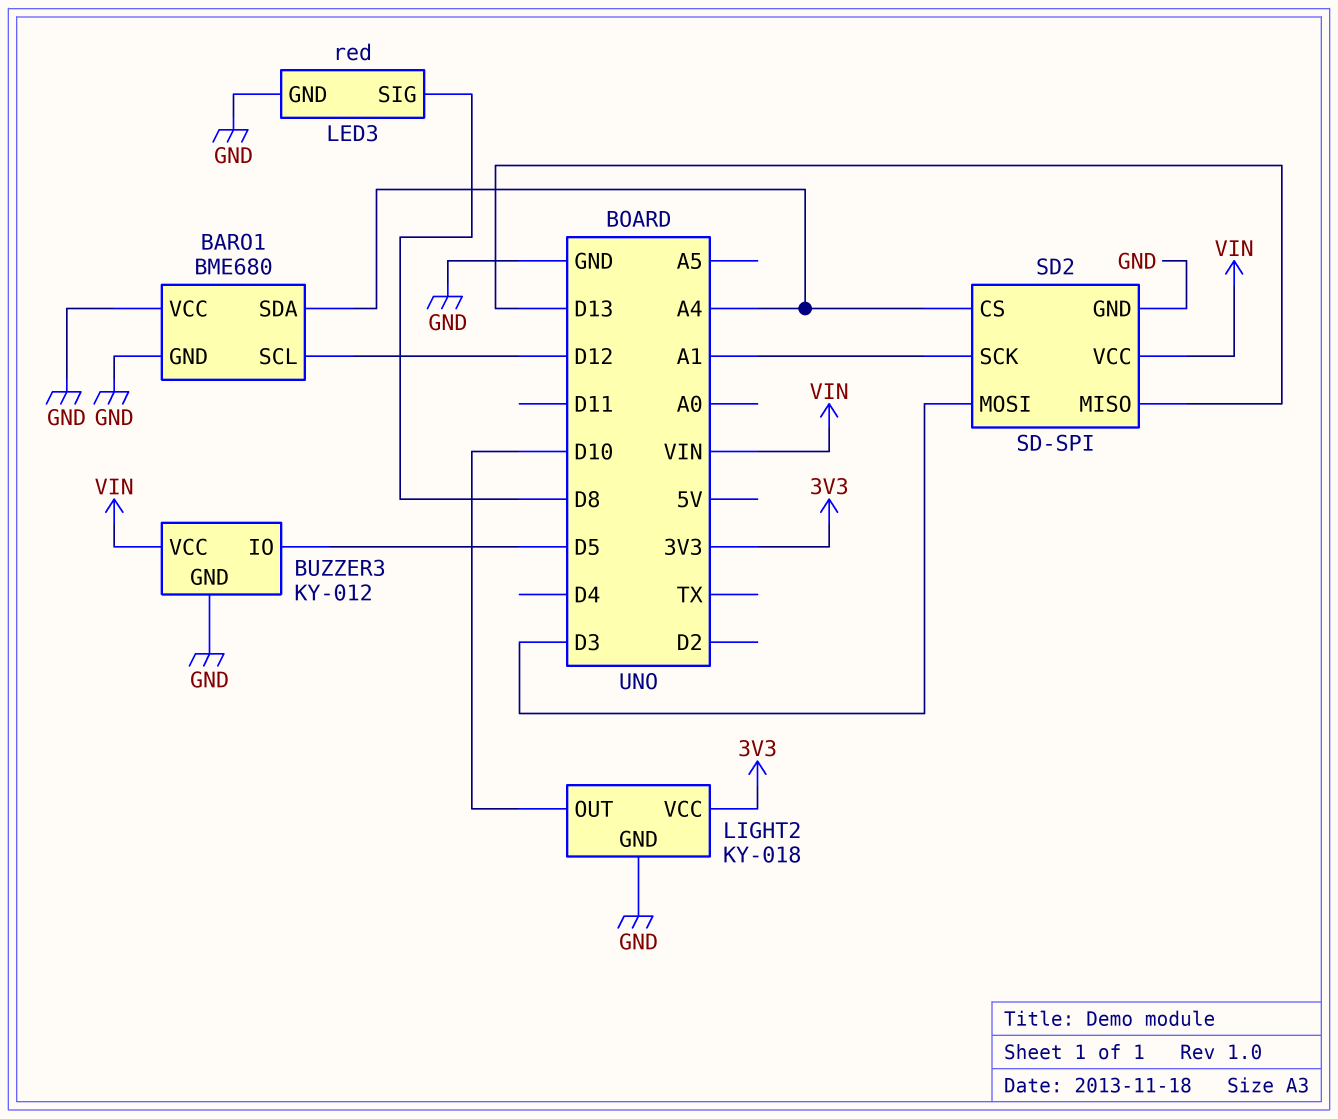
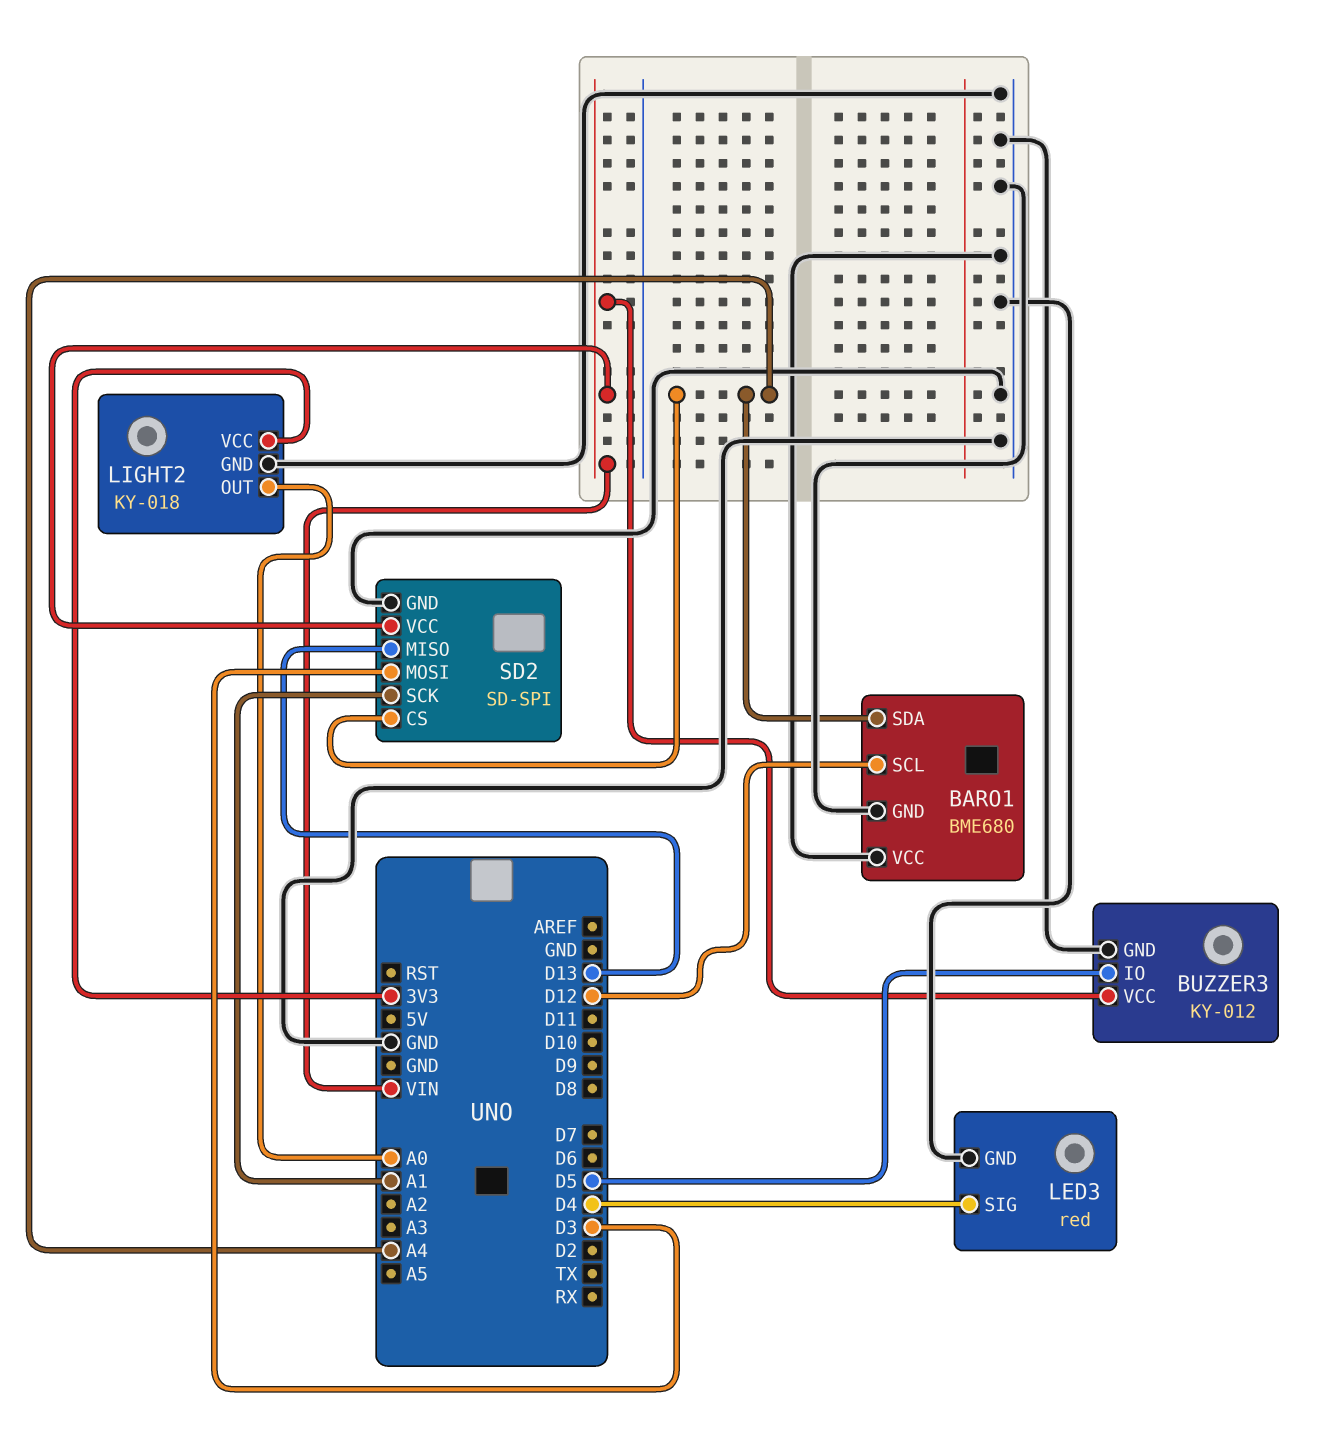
LED3 pin SIG: D8 -> D4
LIGHT2 pin OUT: D10 -> A0

